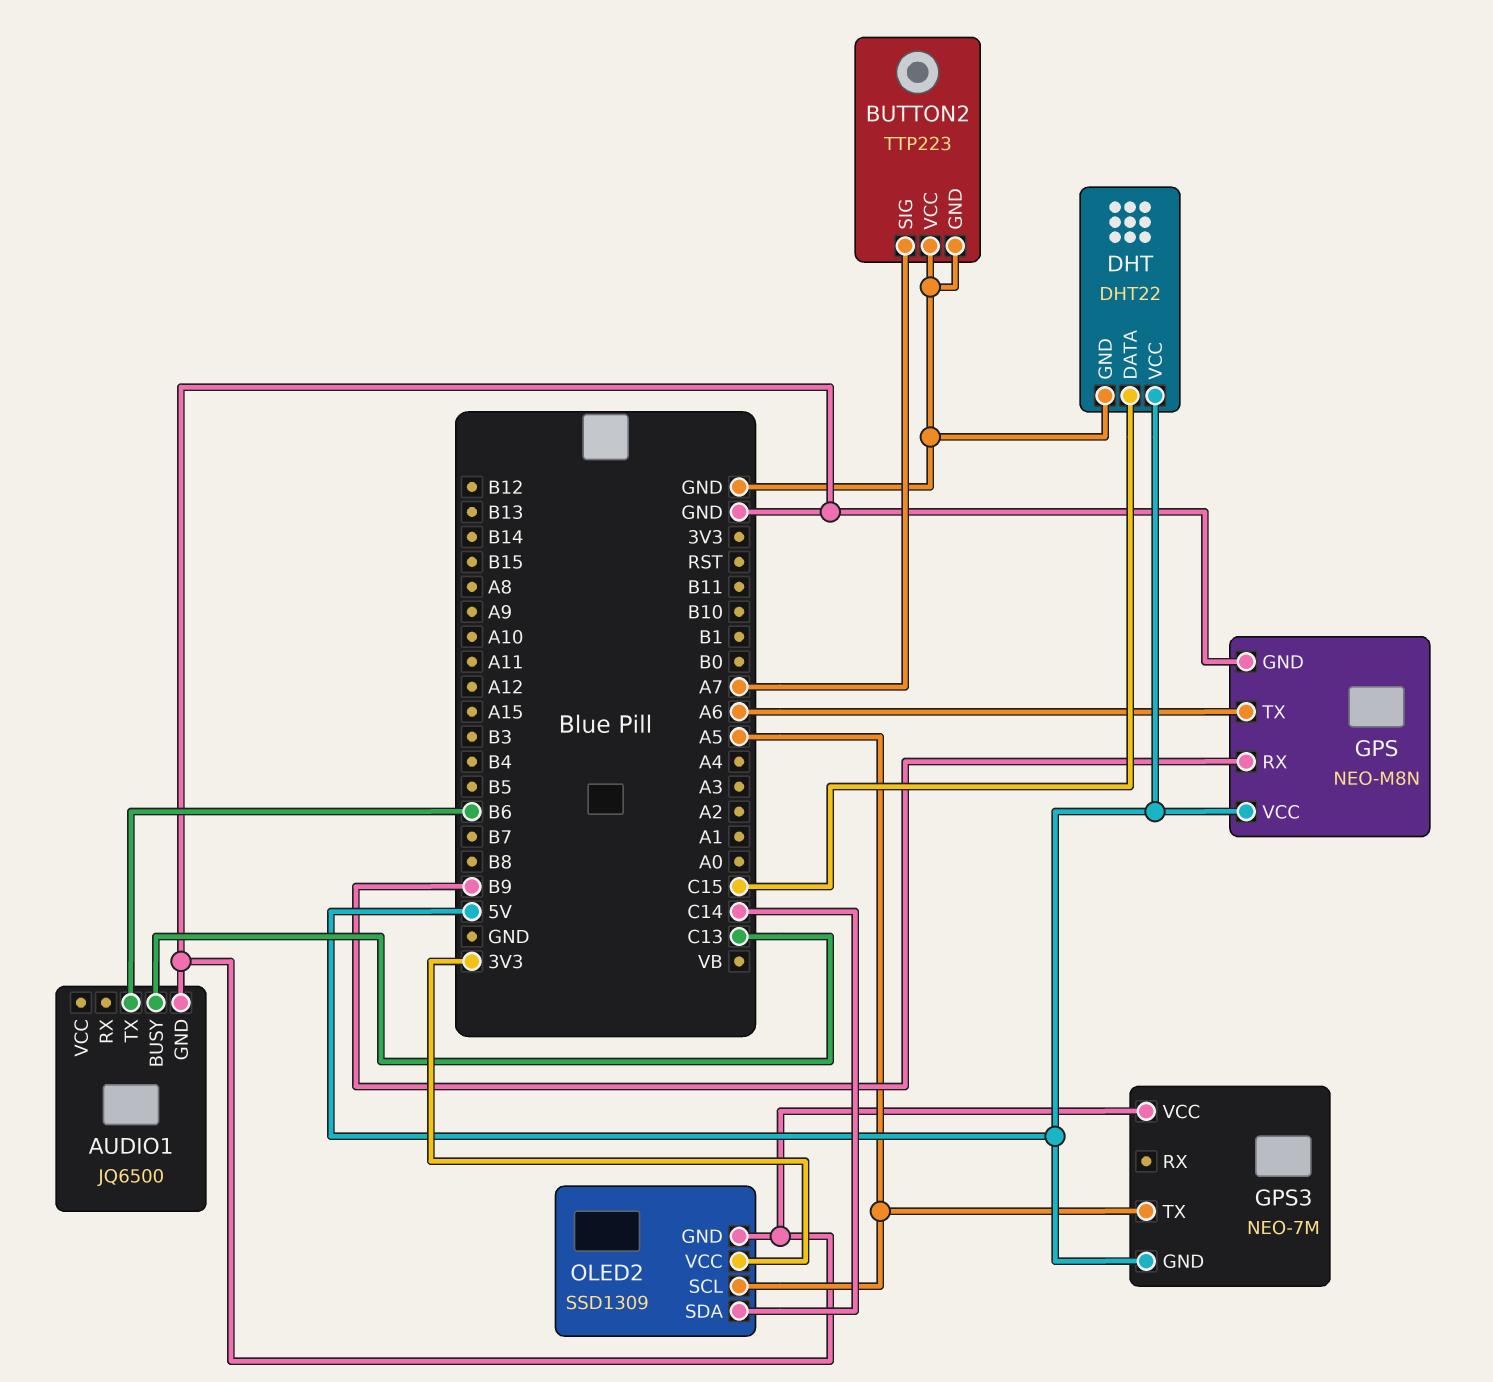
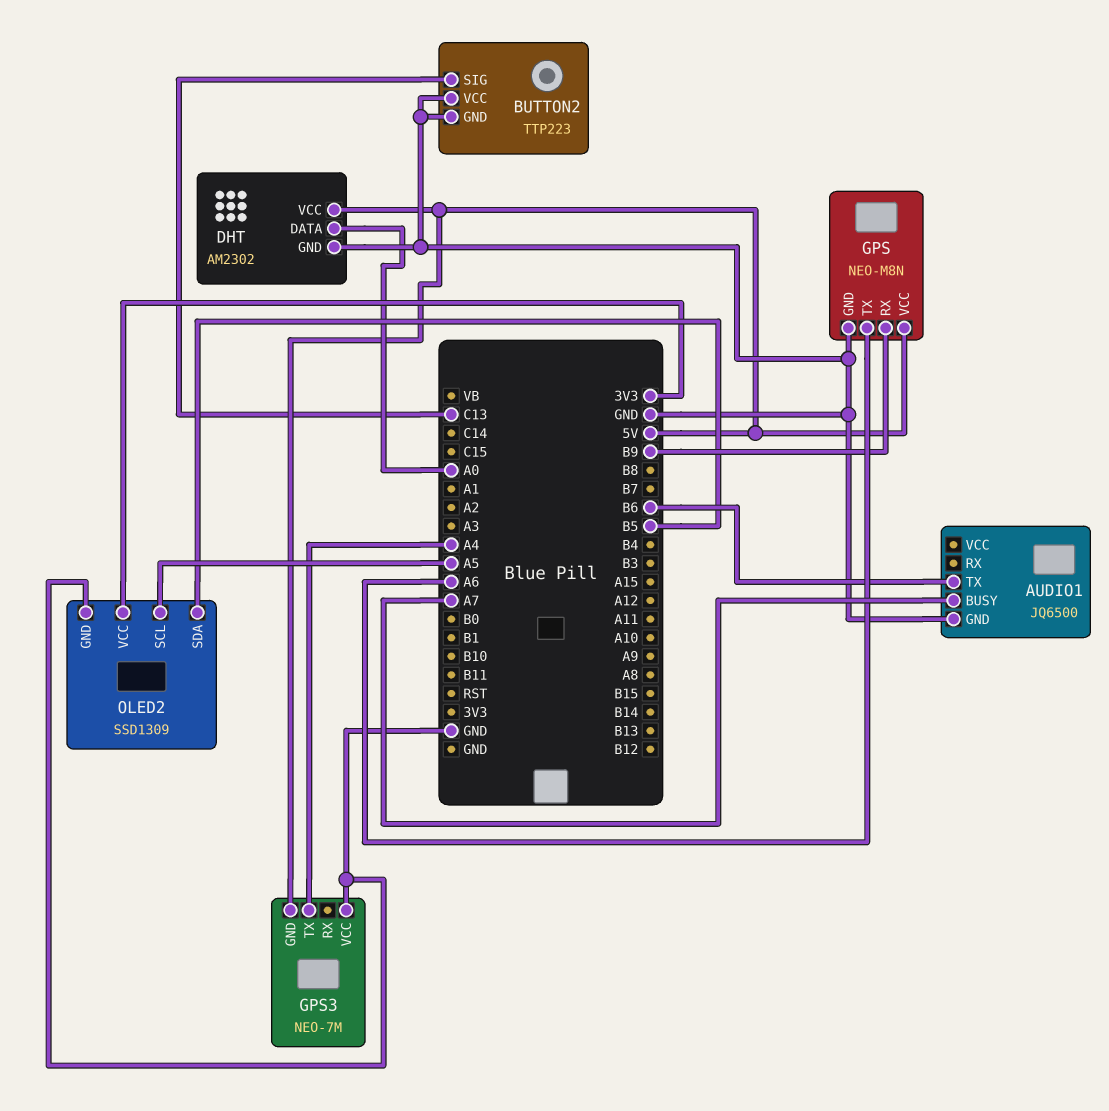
AUDIO1 pin BUSY: C13 -> A7
BUTTON2 pin SIG: A7 -> C13
DHT: DHT22 -> AM2302
DHT pin DATA: C15 -> A0
GPS3 pin TX: A5 -> A4
OLED2 pin SDA: C14 -> B5

